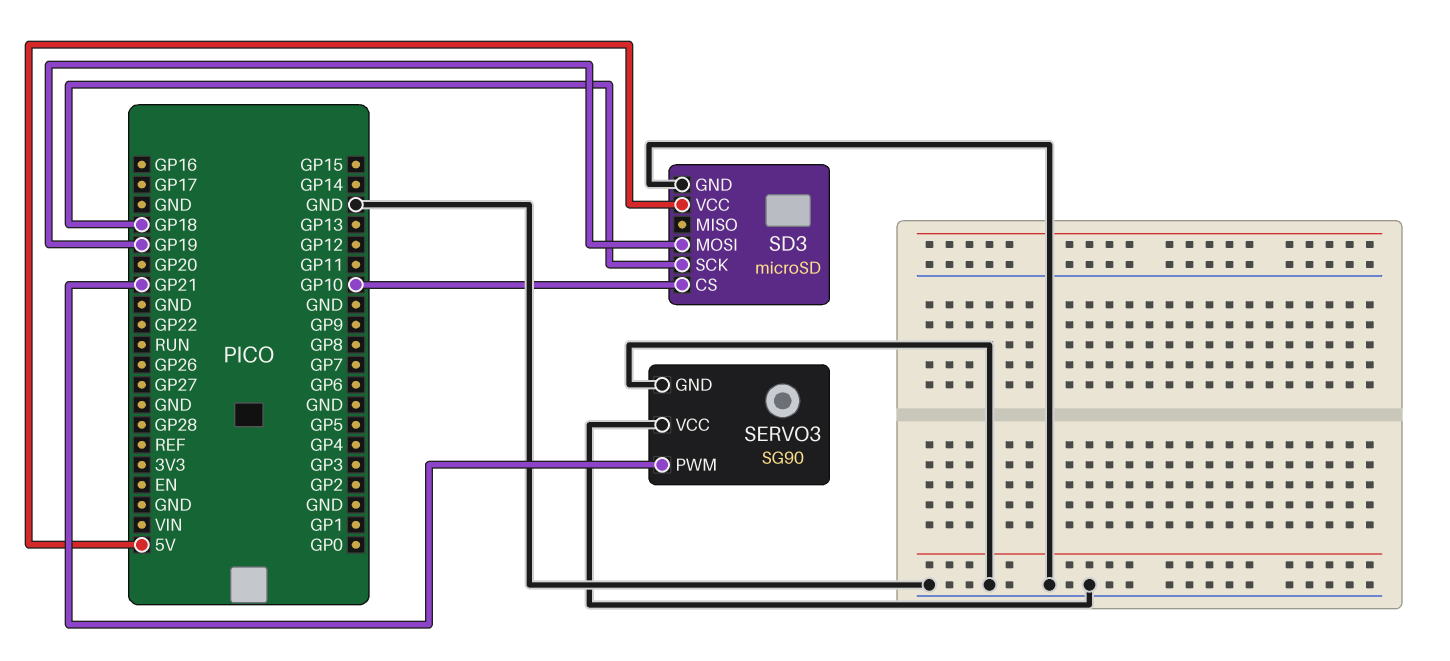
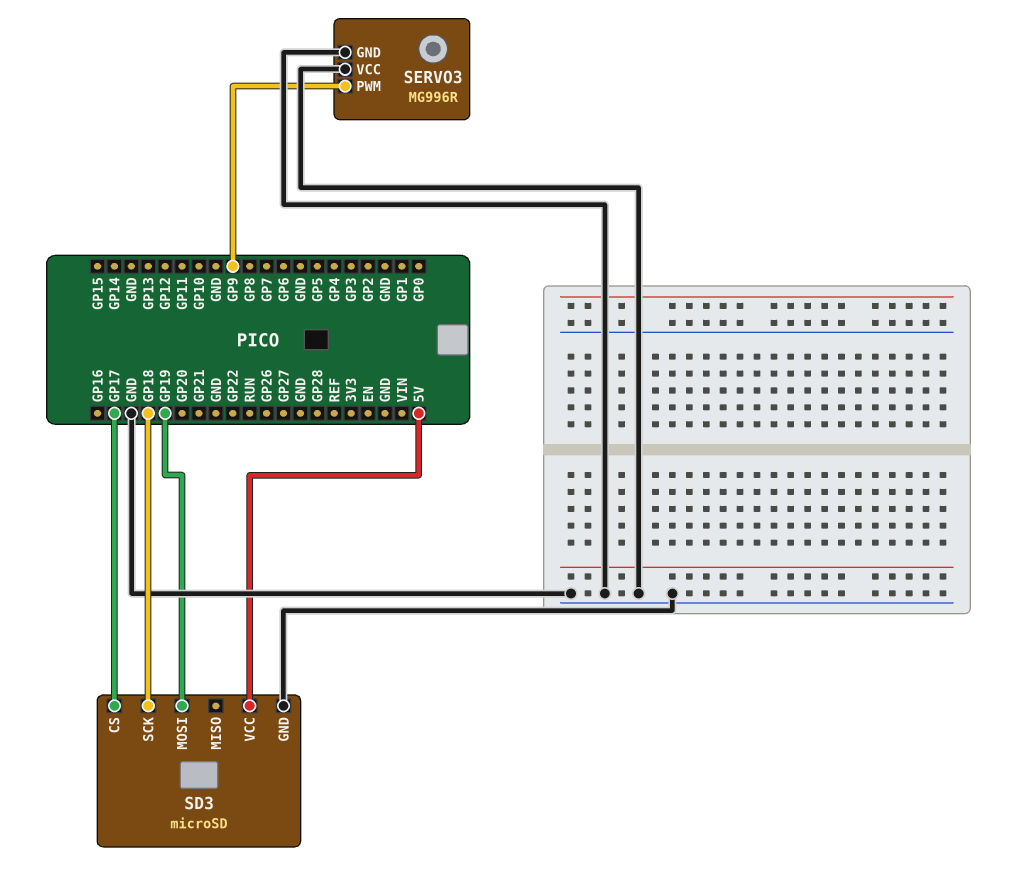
SD3 pin CS: GP10 -> GP17
SERVO3: SG90 -> MG996R
SERVO3 pin PWM: GP21 -> GP9

